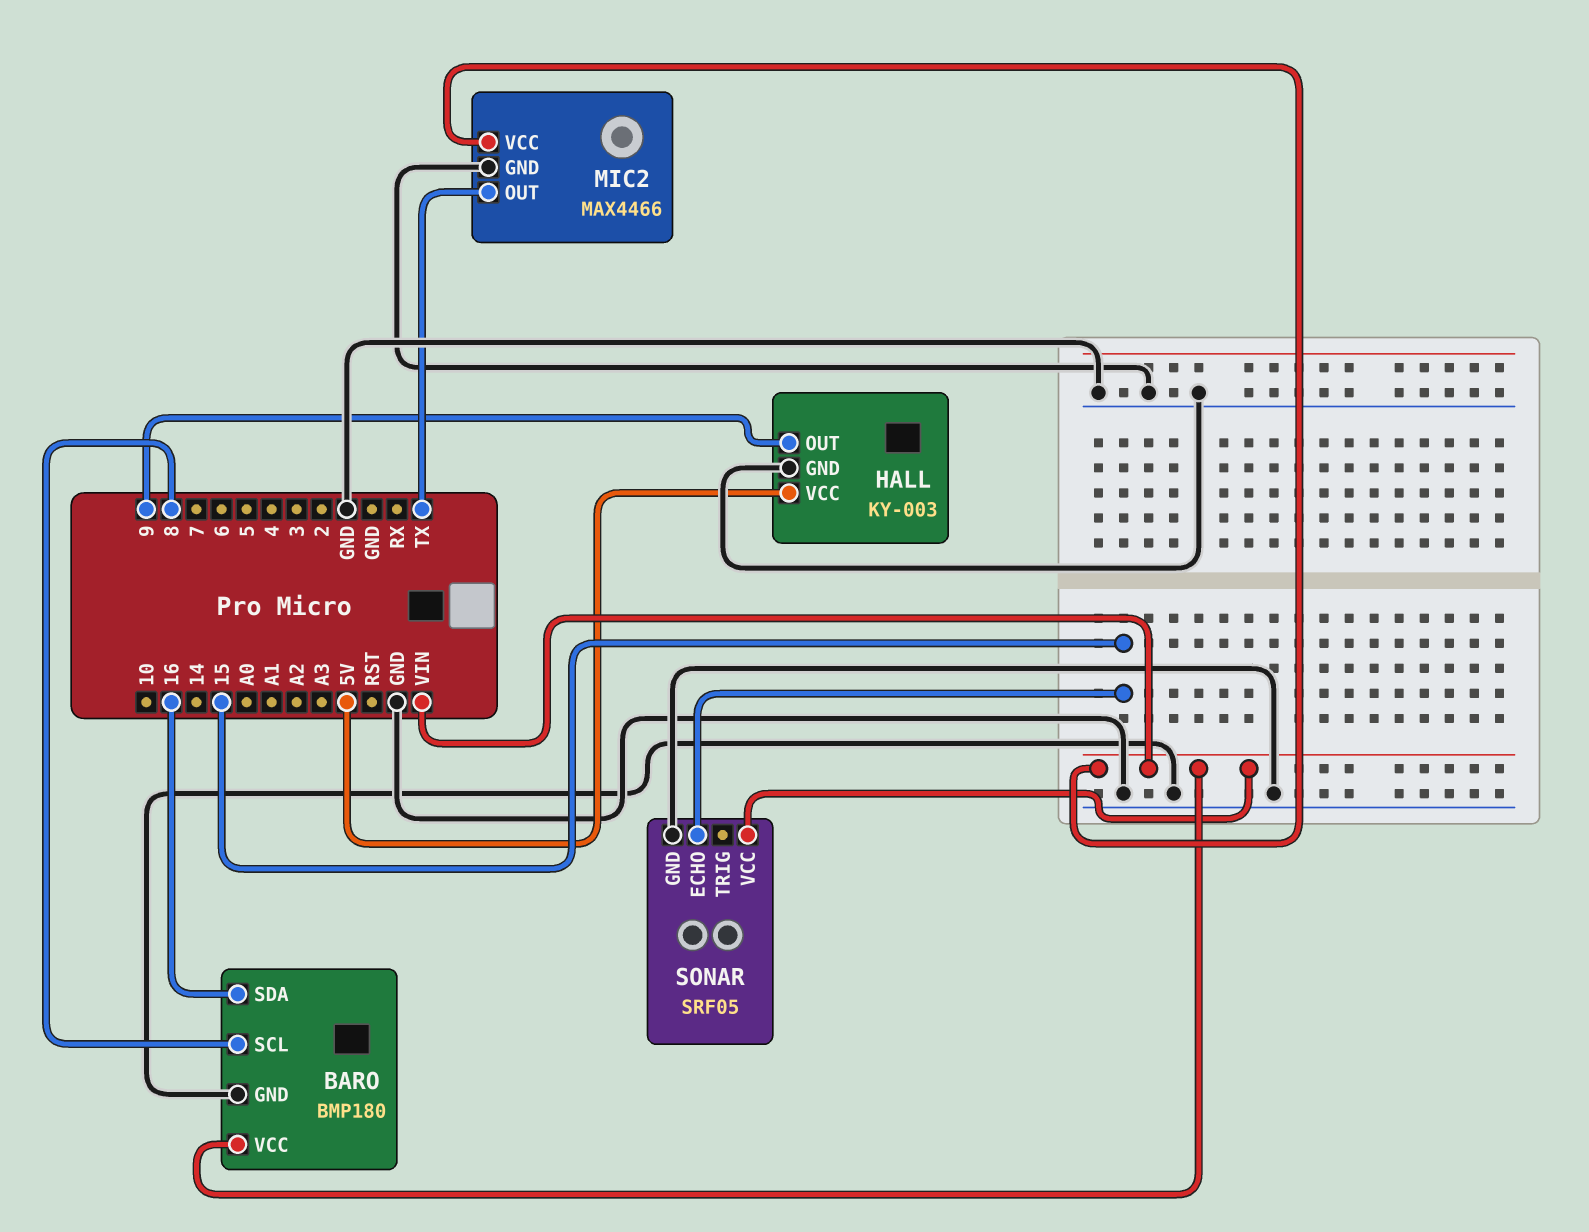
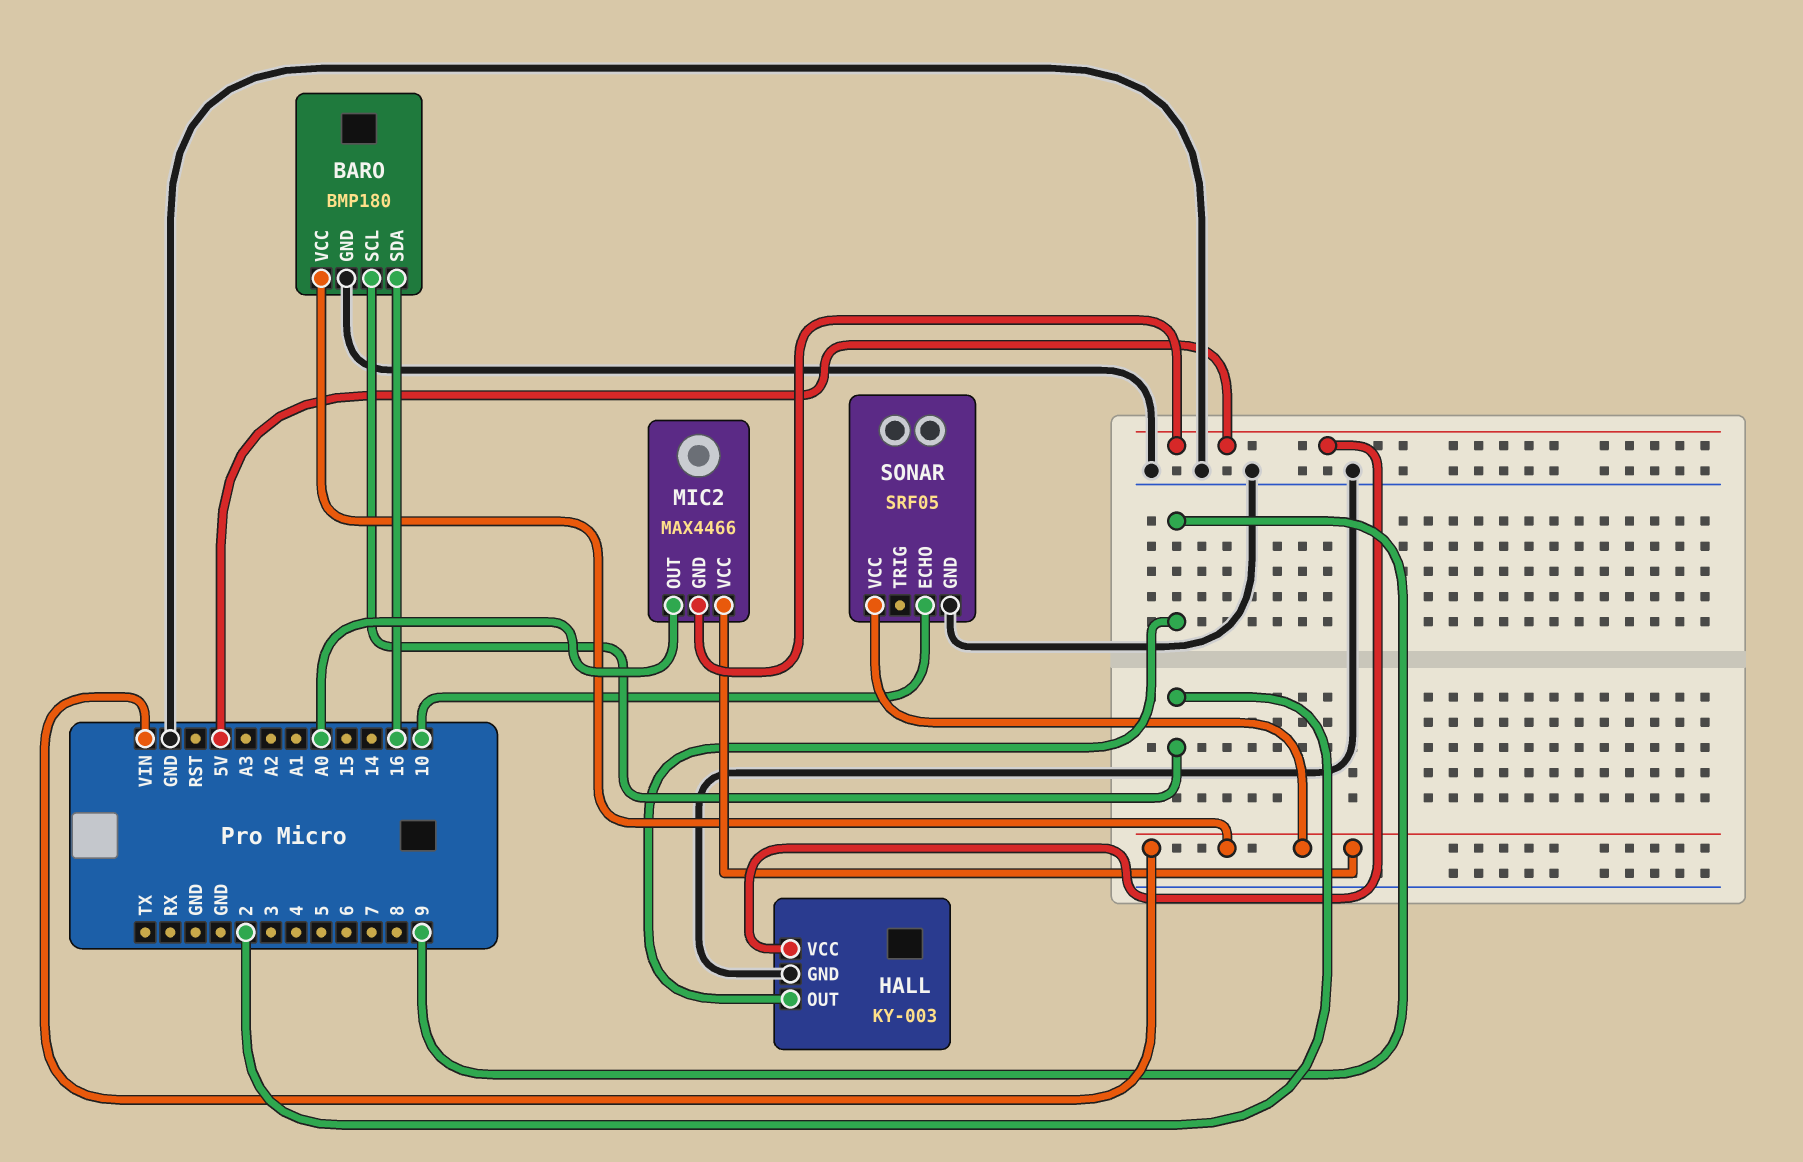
BARO pin SCL: 8 -> 2
MIC2 pin GND: GND -> 5V
MIC2 pin OUT: TX -> A0
SONAR pin ECHO: 15 -> 10

